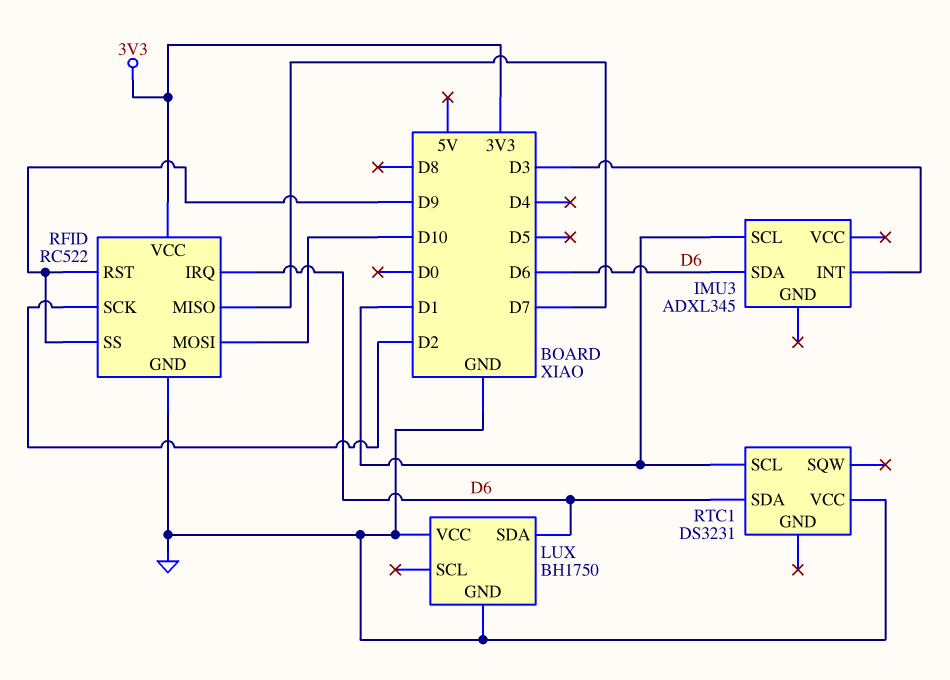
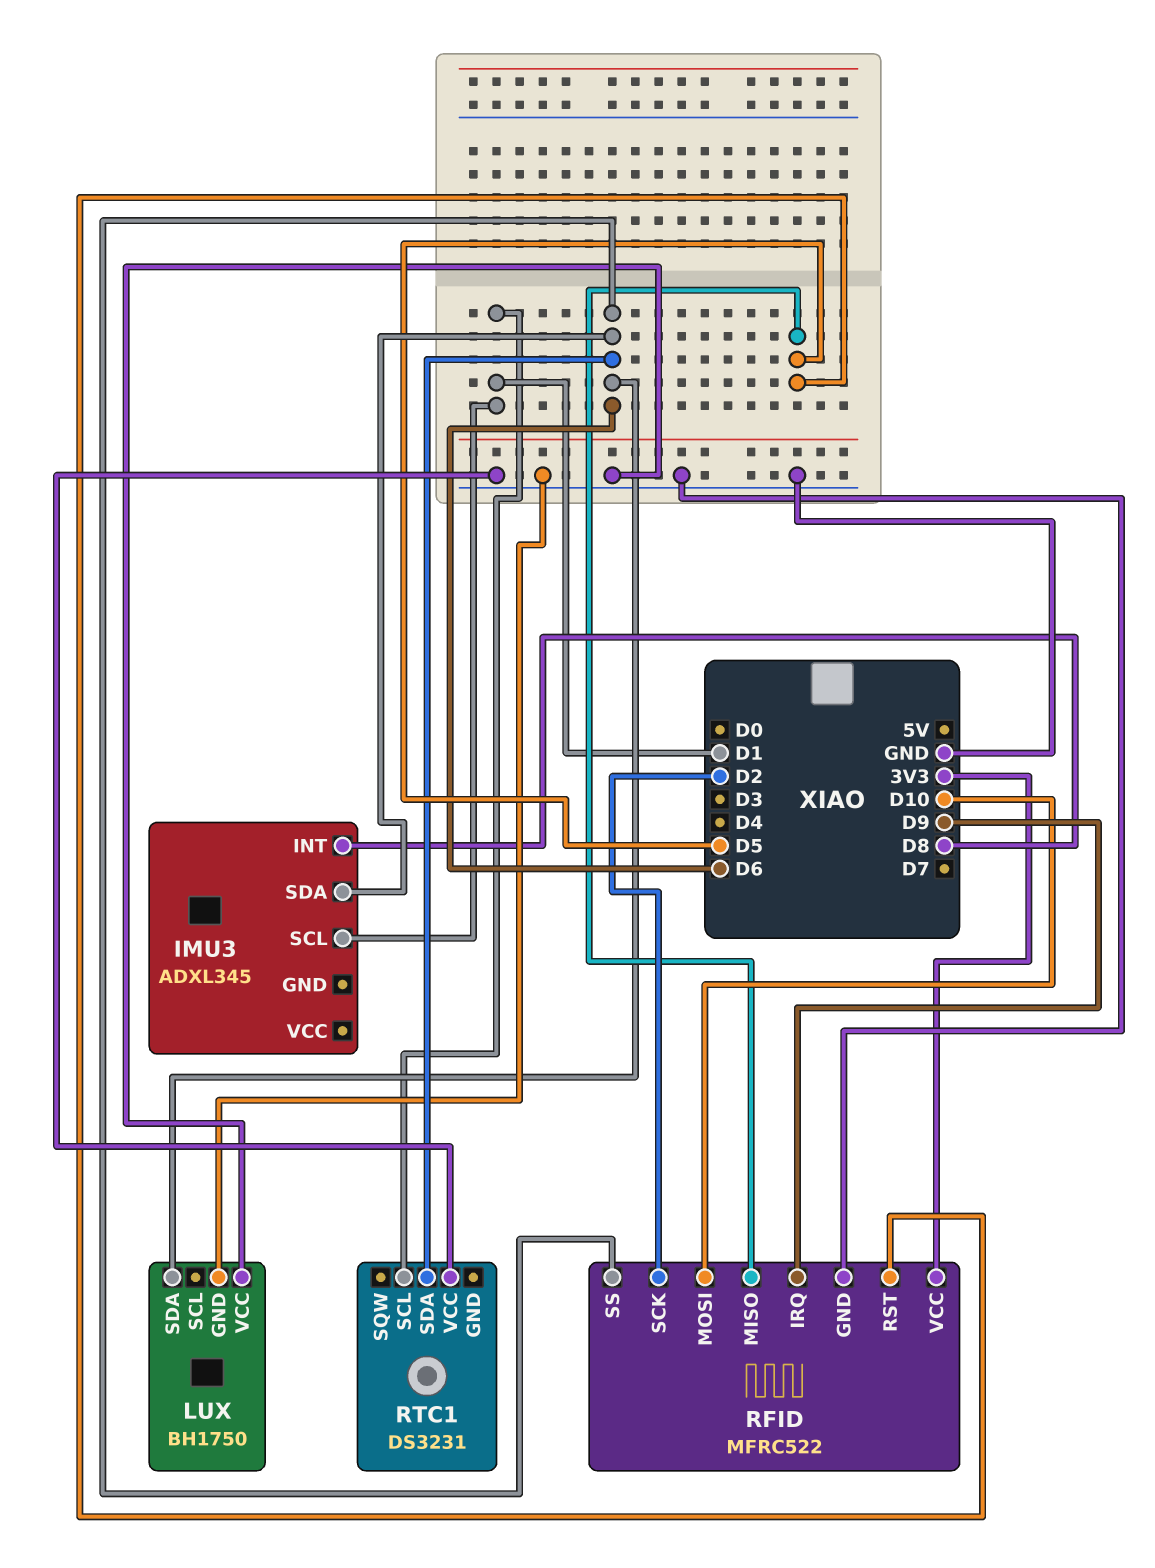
IMU3 pin INT: D3 -> D8
RFID: RC522 -> MFRC522
RFID pin IRQ: D6 -> D9
RFID pin MISO: D7 -> D5
RFID pin RST: D9 -> D5
RFID pin SS: D9 -> D6

